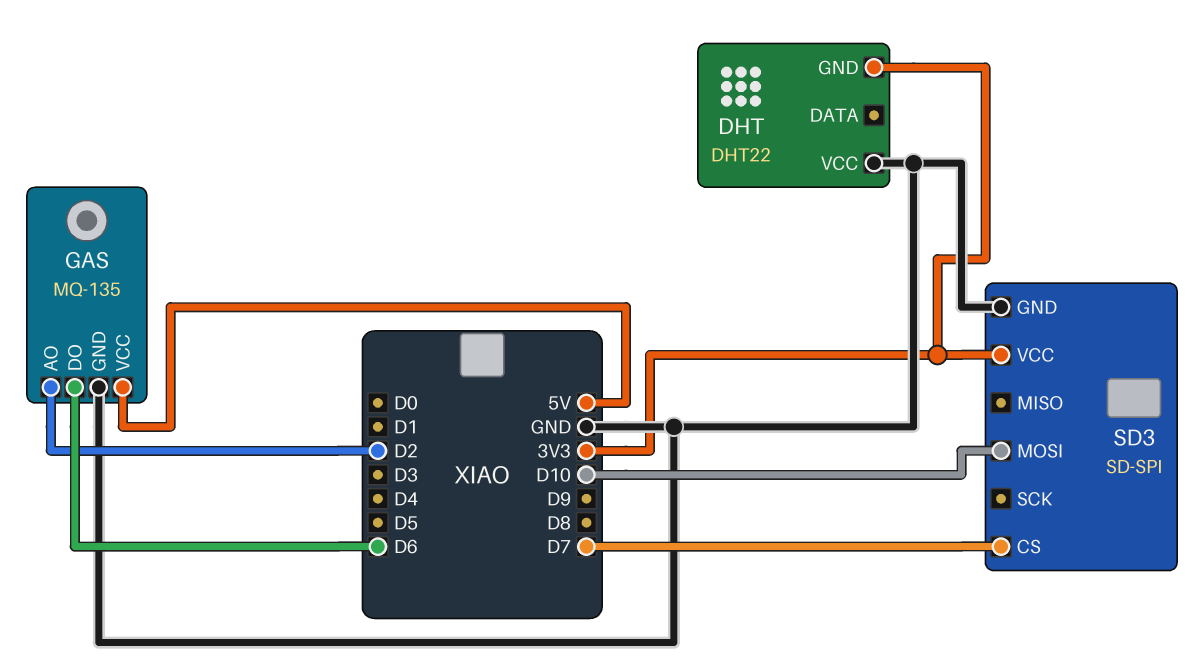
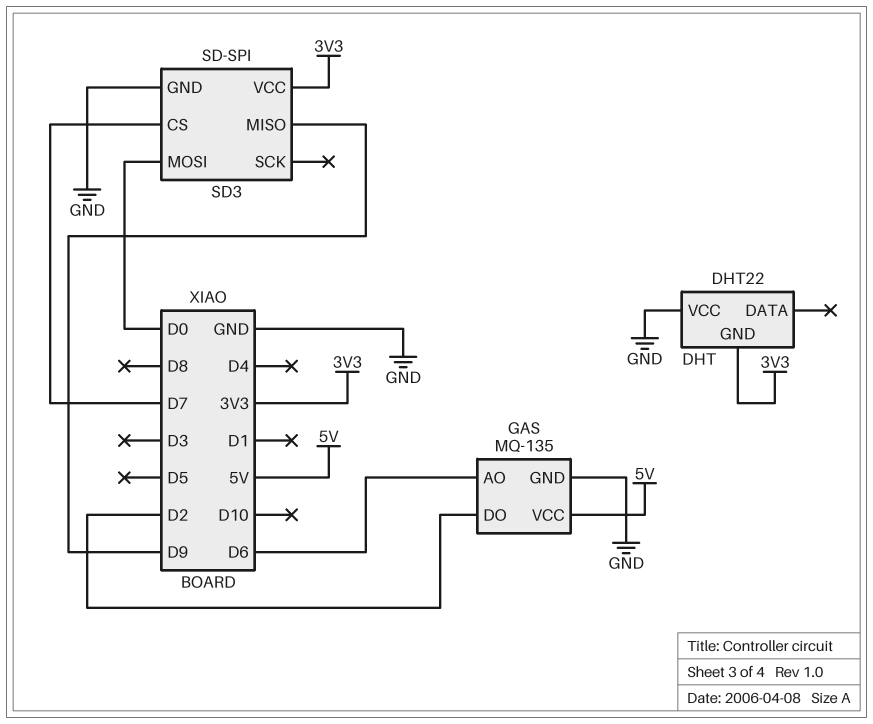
GAS pin AO: D2 -> D6
GAS pin DO: D6 -> D2
SD3 pin MISO: none -> D9
SD3 pin MOSI: D10 -> D0

